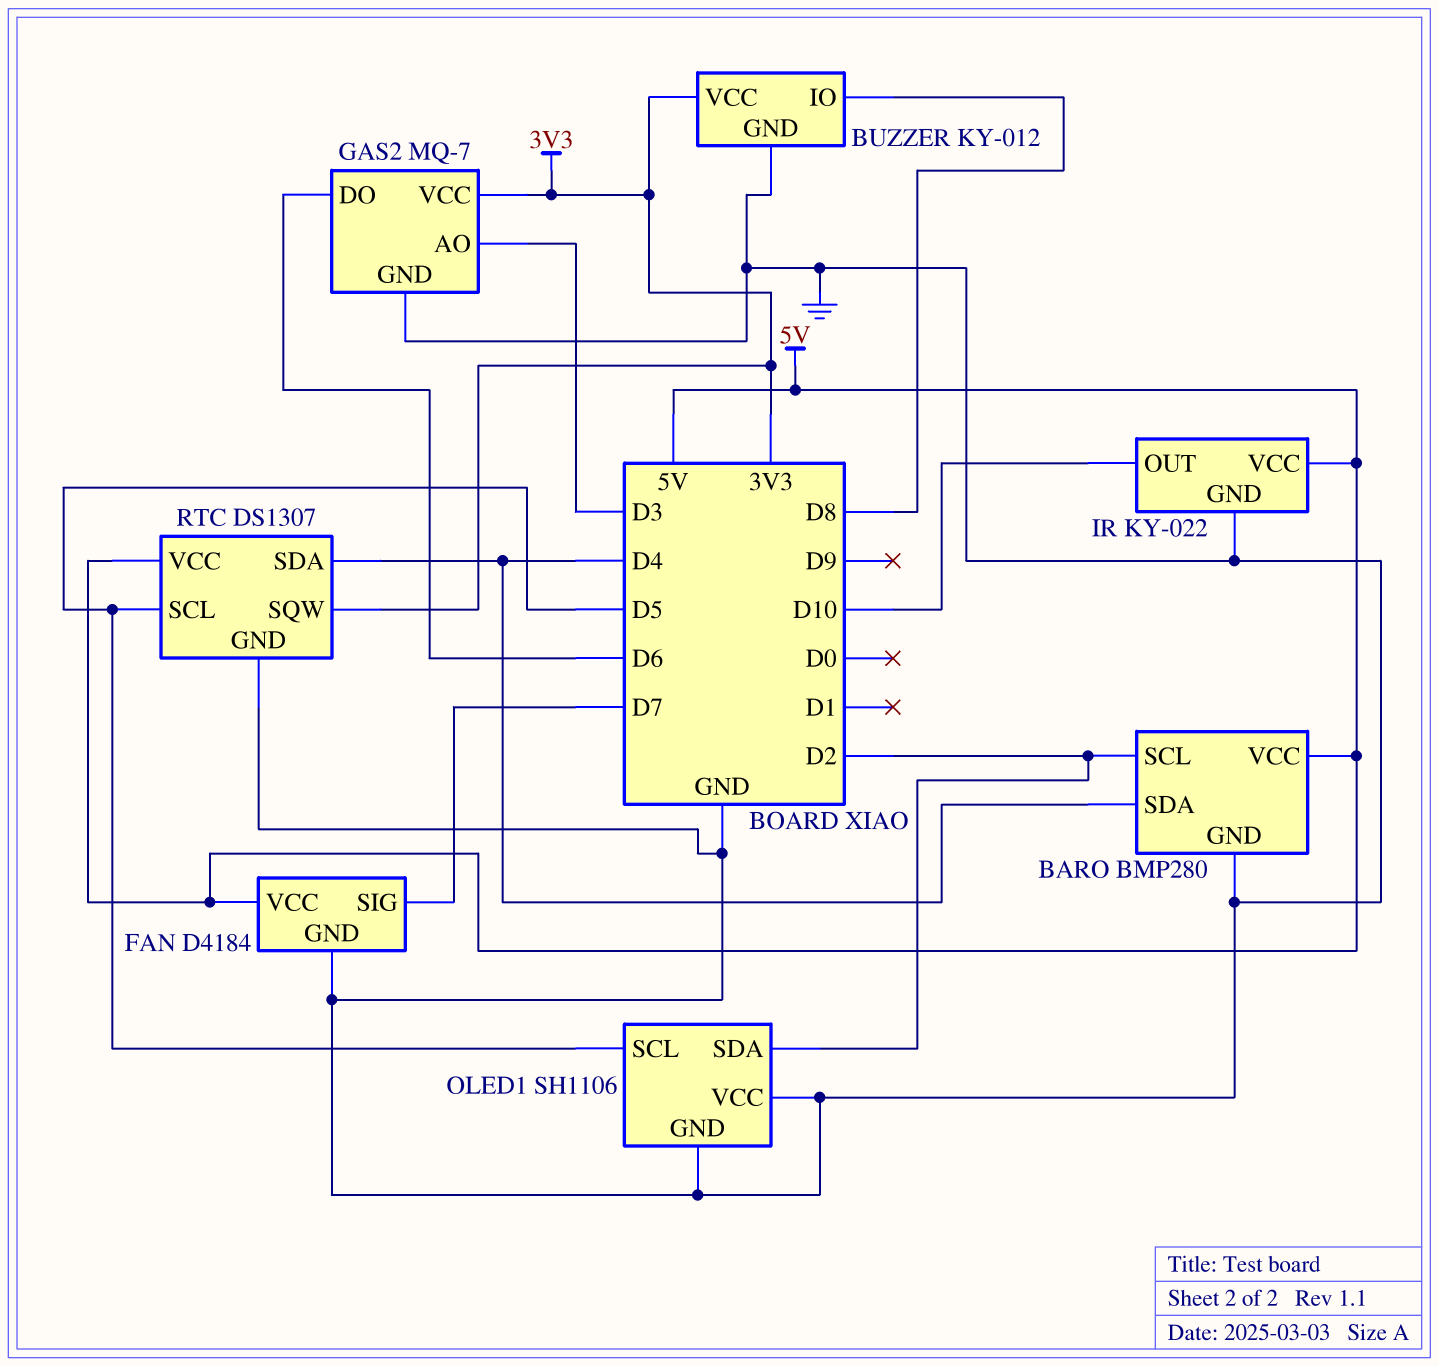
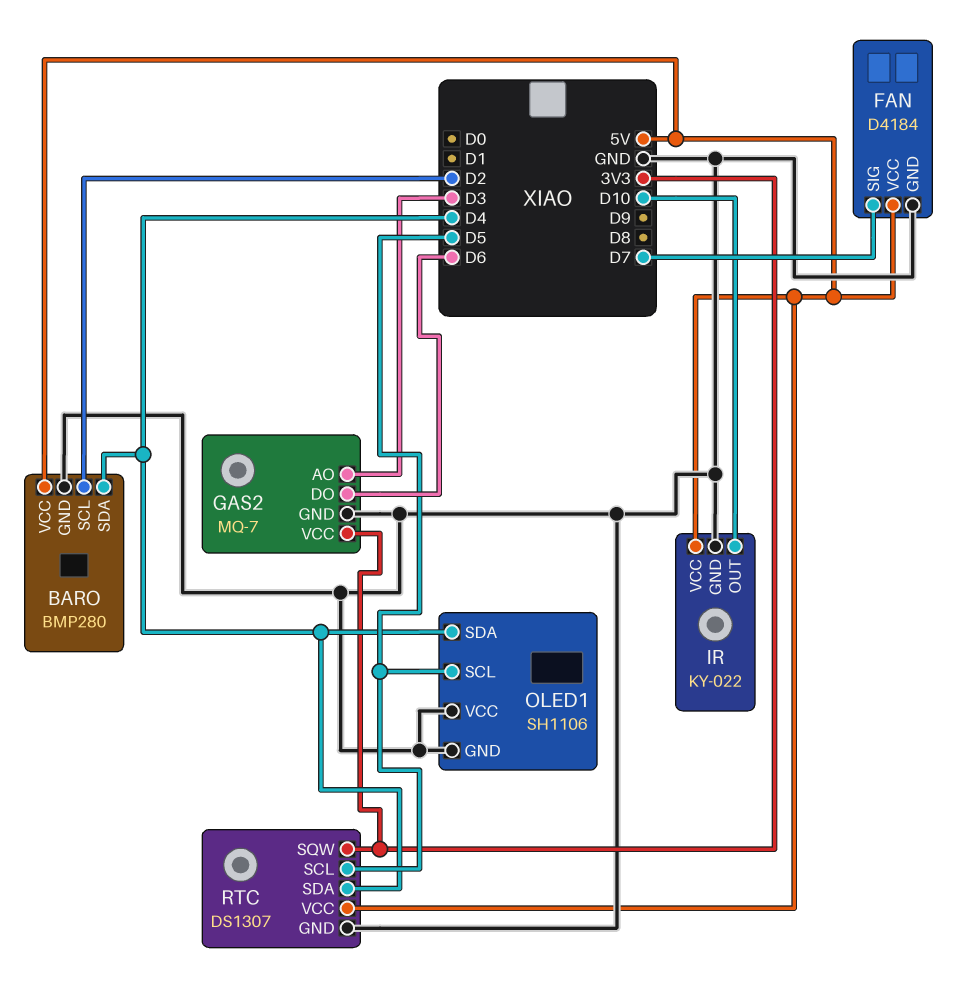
BUZZER: KY-012 -> none
BUZZER pin GND: GND -> none
BUZZER pin IO: D8 -> none
BUZZER pin VCC: 3V3 -> none
OLED1 pin SDA: D2 -> D4

